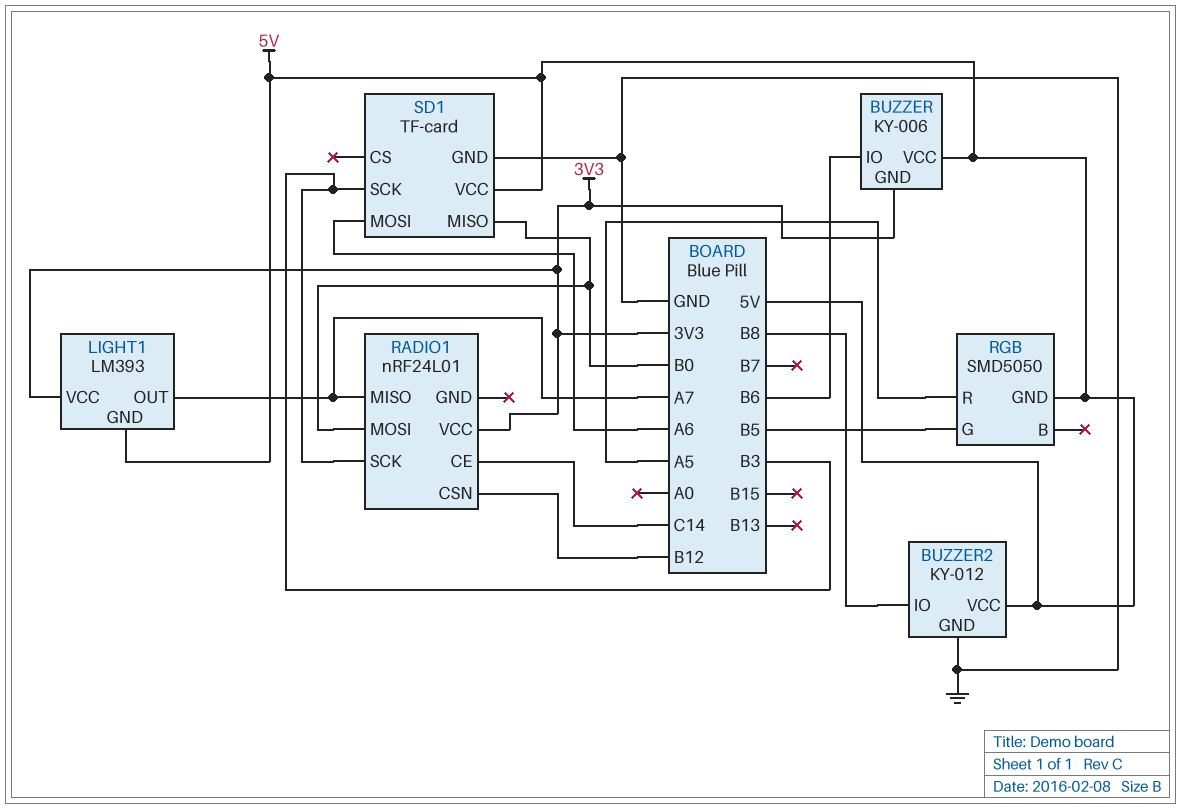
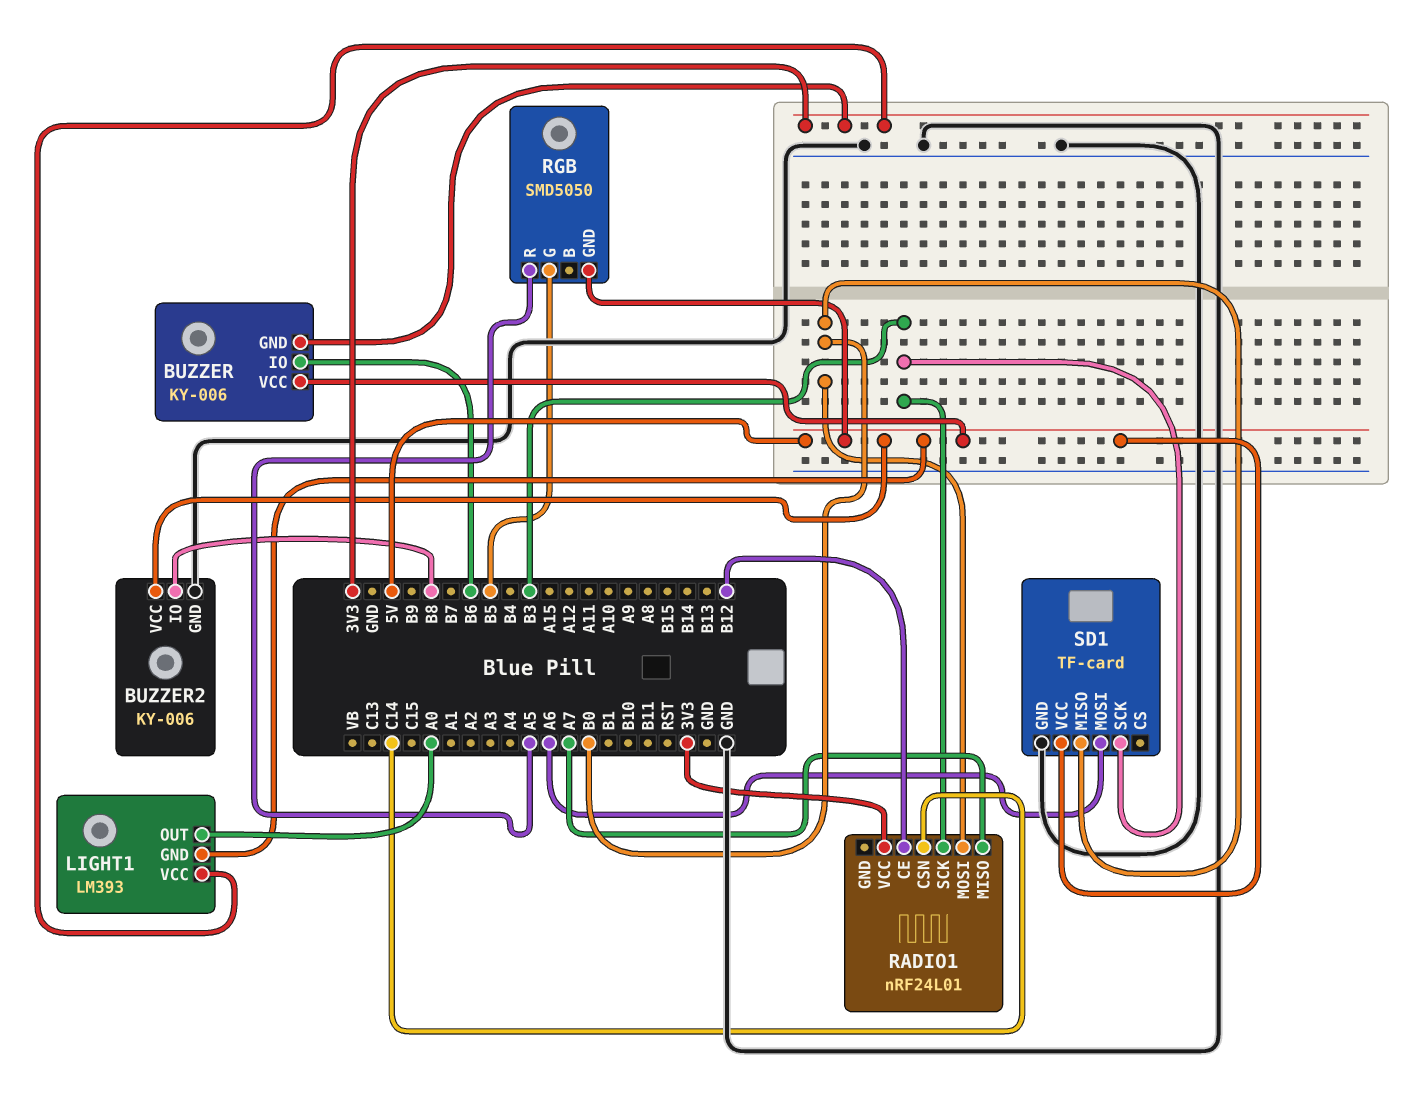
BUZZER2: KY-012 -> KY-006
LIGHT1 pin OUT: A7 -> A0
RADIO1 pin CE: C14 -> B12
RADIO1 pin CSN: B12 -> C14

